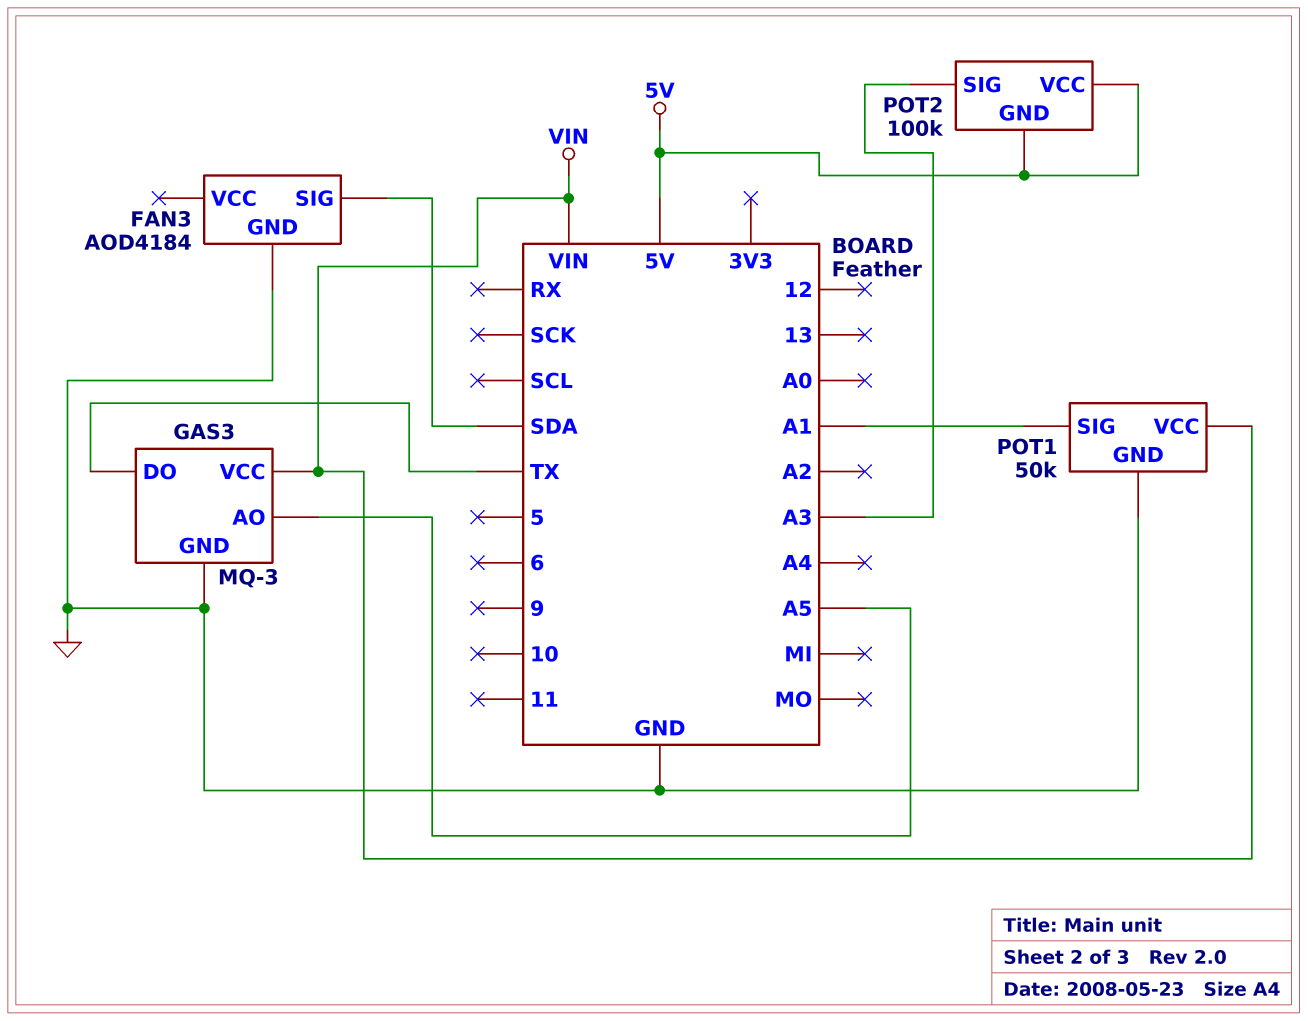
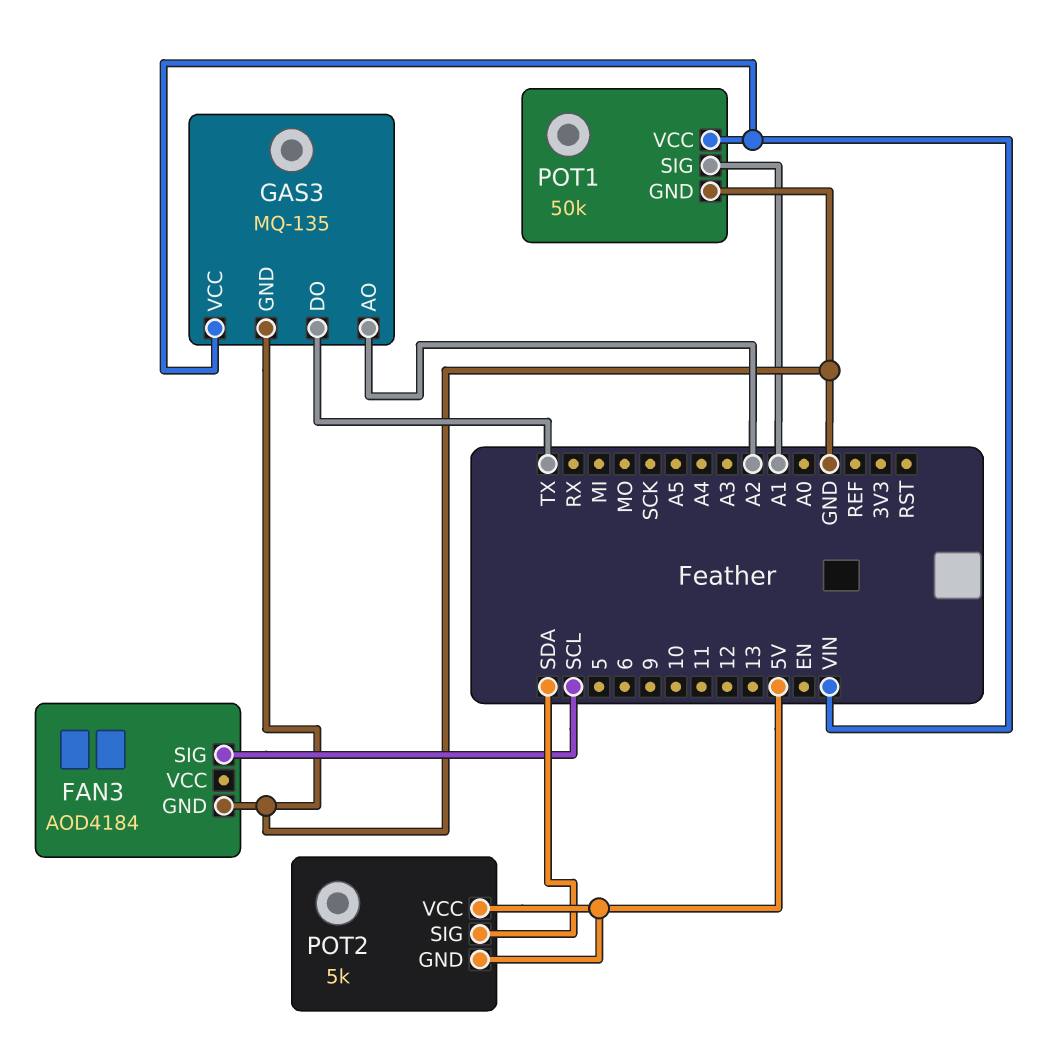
FAN3 pin SIG: SDA -> SCL
GAS3: MQ-3 -> MQ-135
GAS3 pin AO: A5 -> A2
POT2: 100k -> 5k
POT2 pin SIG: A3 -> SDA

